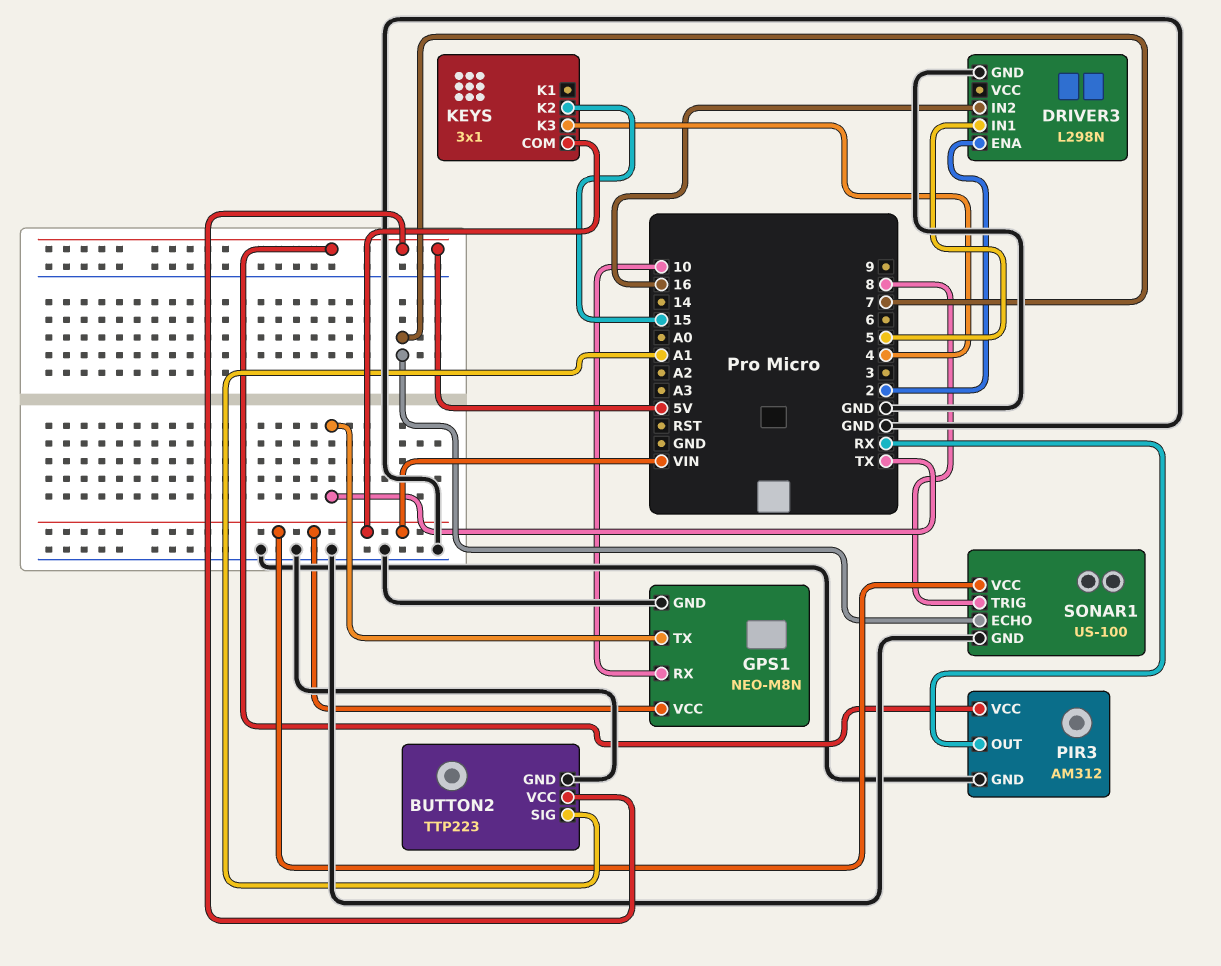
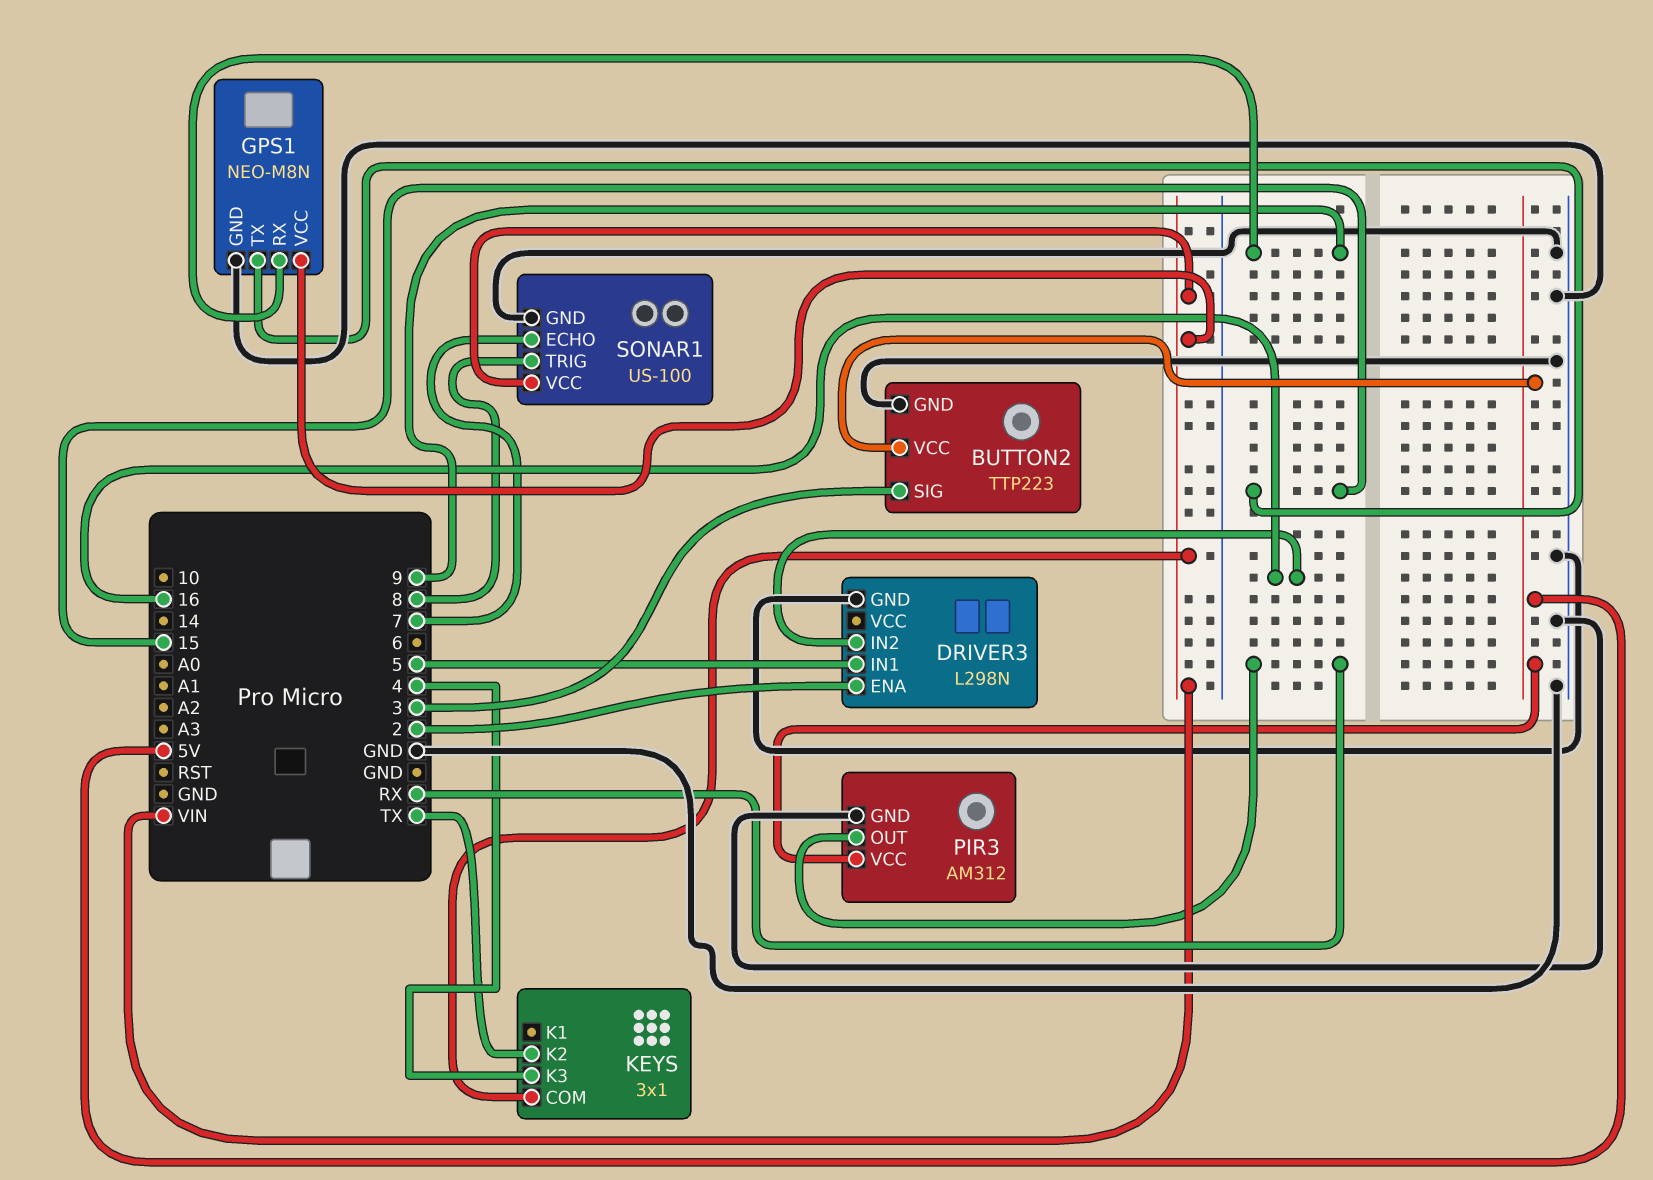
BUTTON2 pin SIG: A1 -> 3
GPS1 pin RX: 10 -> 9
GPS1 pin TX: TX -> 15
KEYS pin K2: 15 -> TX

